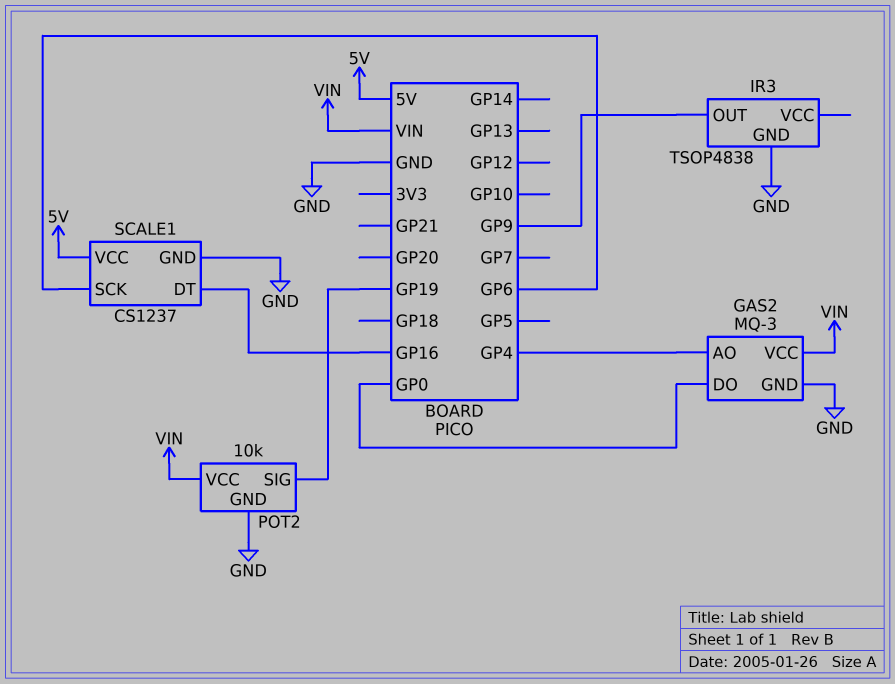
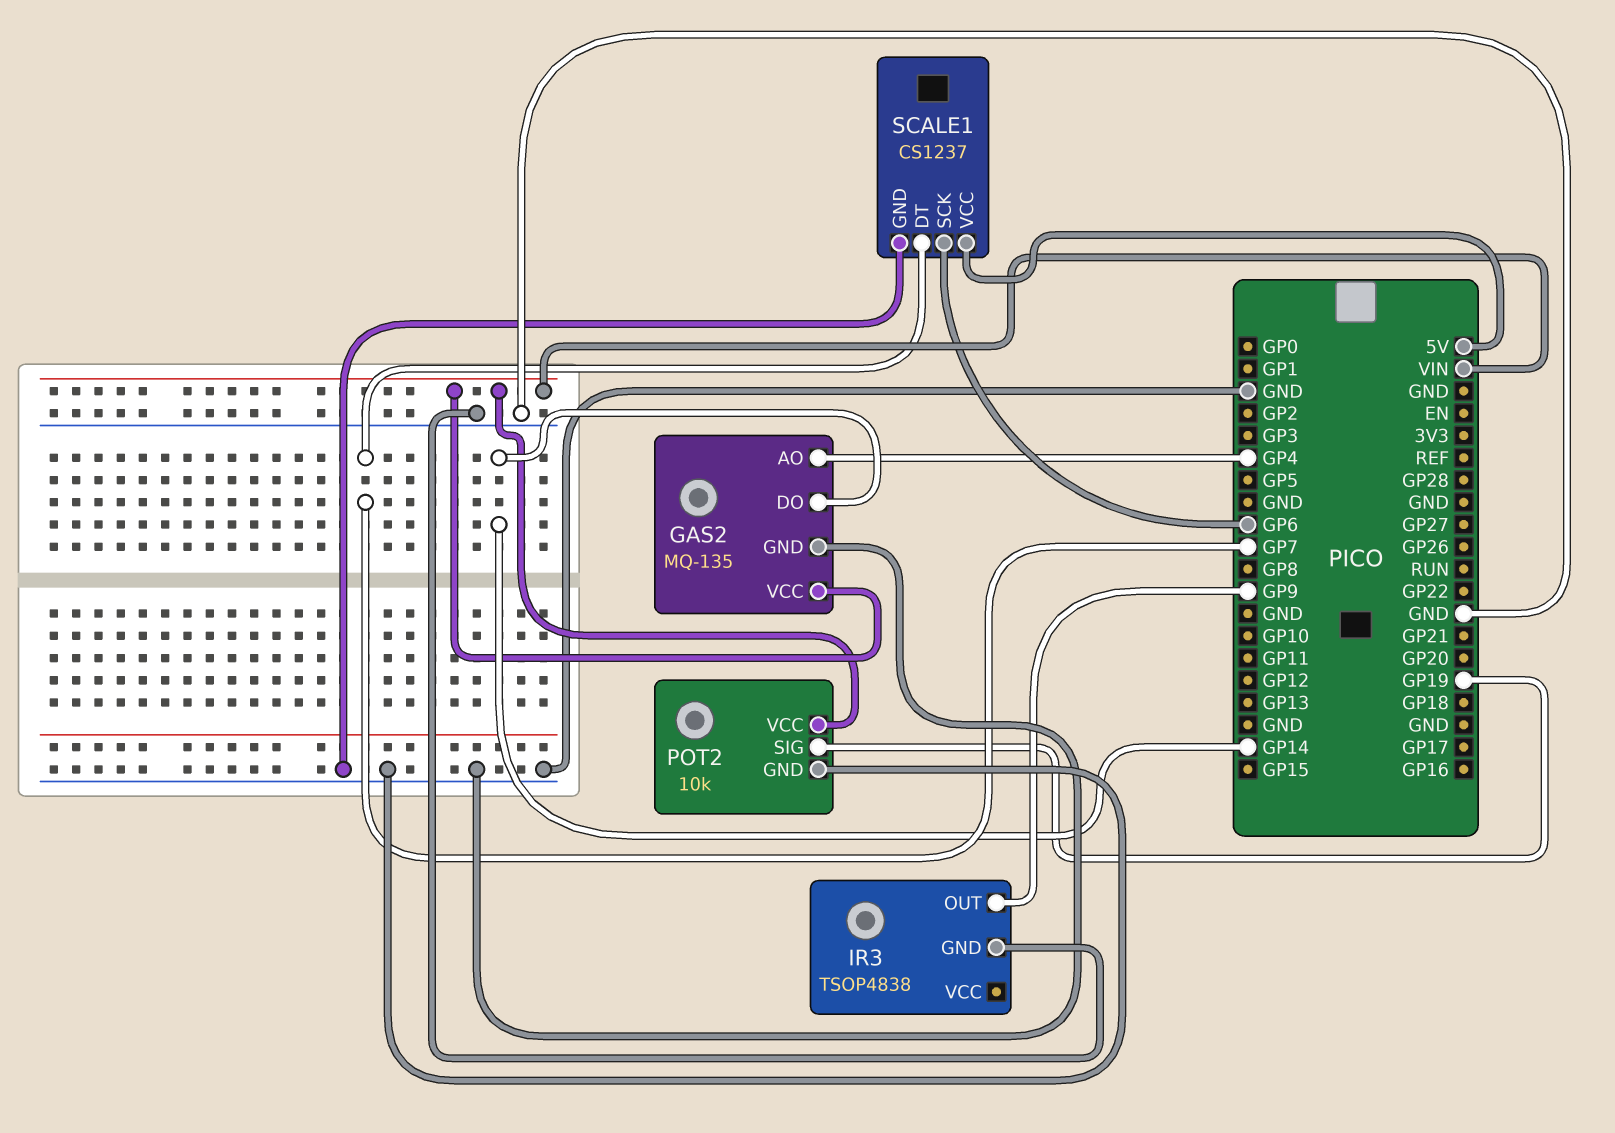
GAS2: MQ-3 -> MQ-135
GAS2 pin DO: GP0 -> GP14
SCALE1 pin DT: GP16 -> GP7

